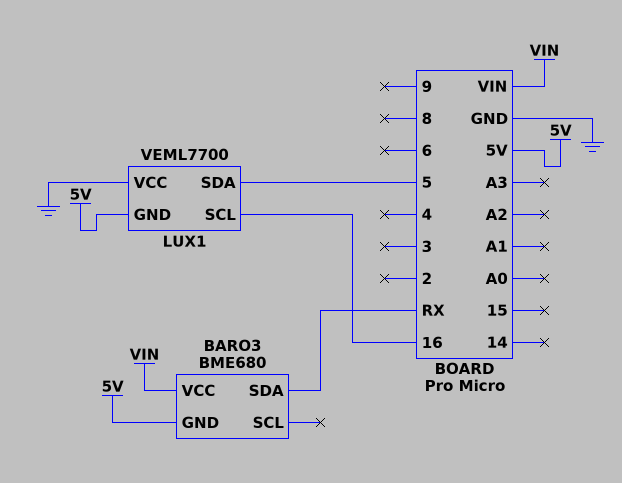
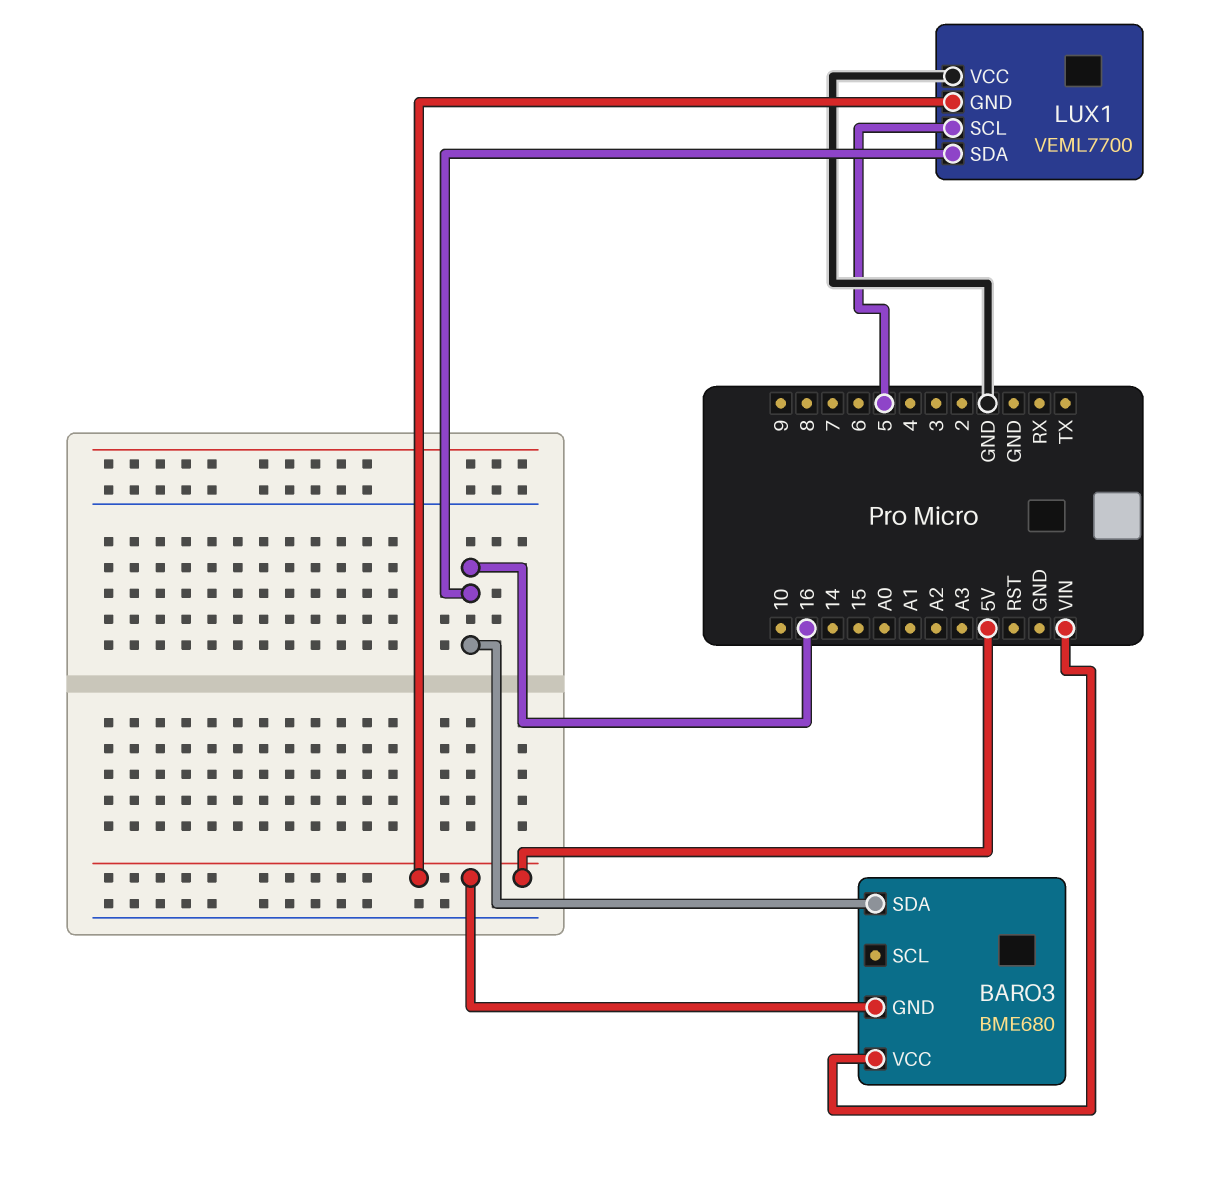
BARO3 pin SDA: RX -> 16
LUX1 pin SCL: 16 -> 5
LUX1 pin SDA: 5 -> 16

